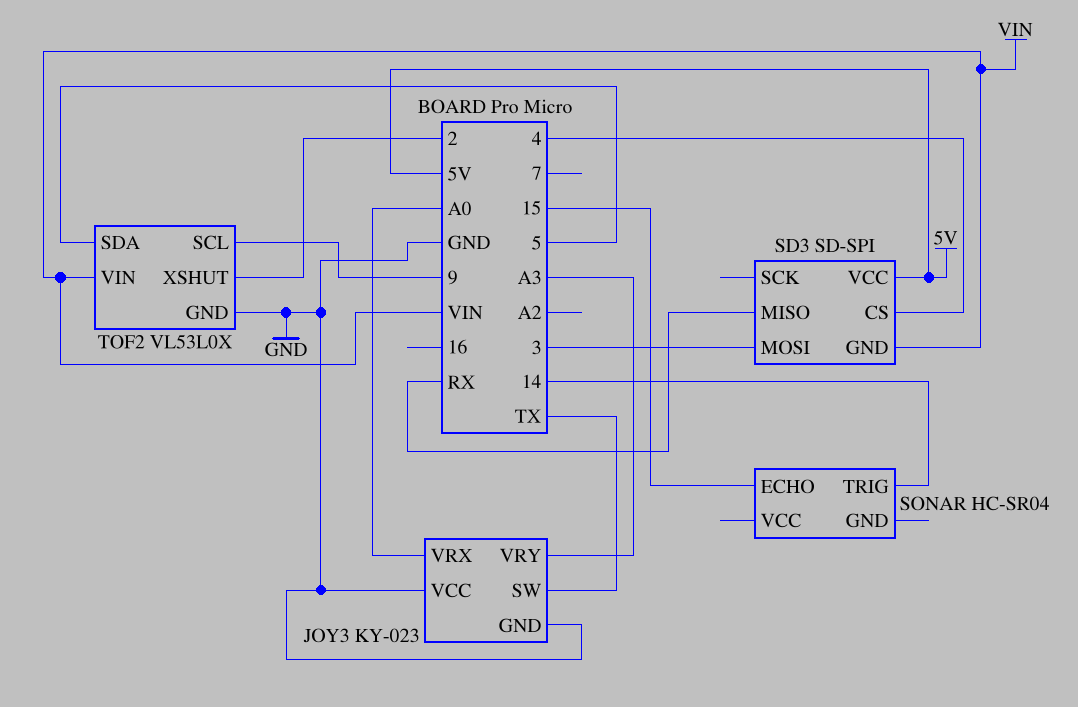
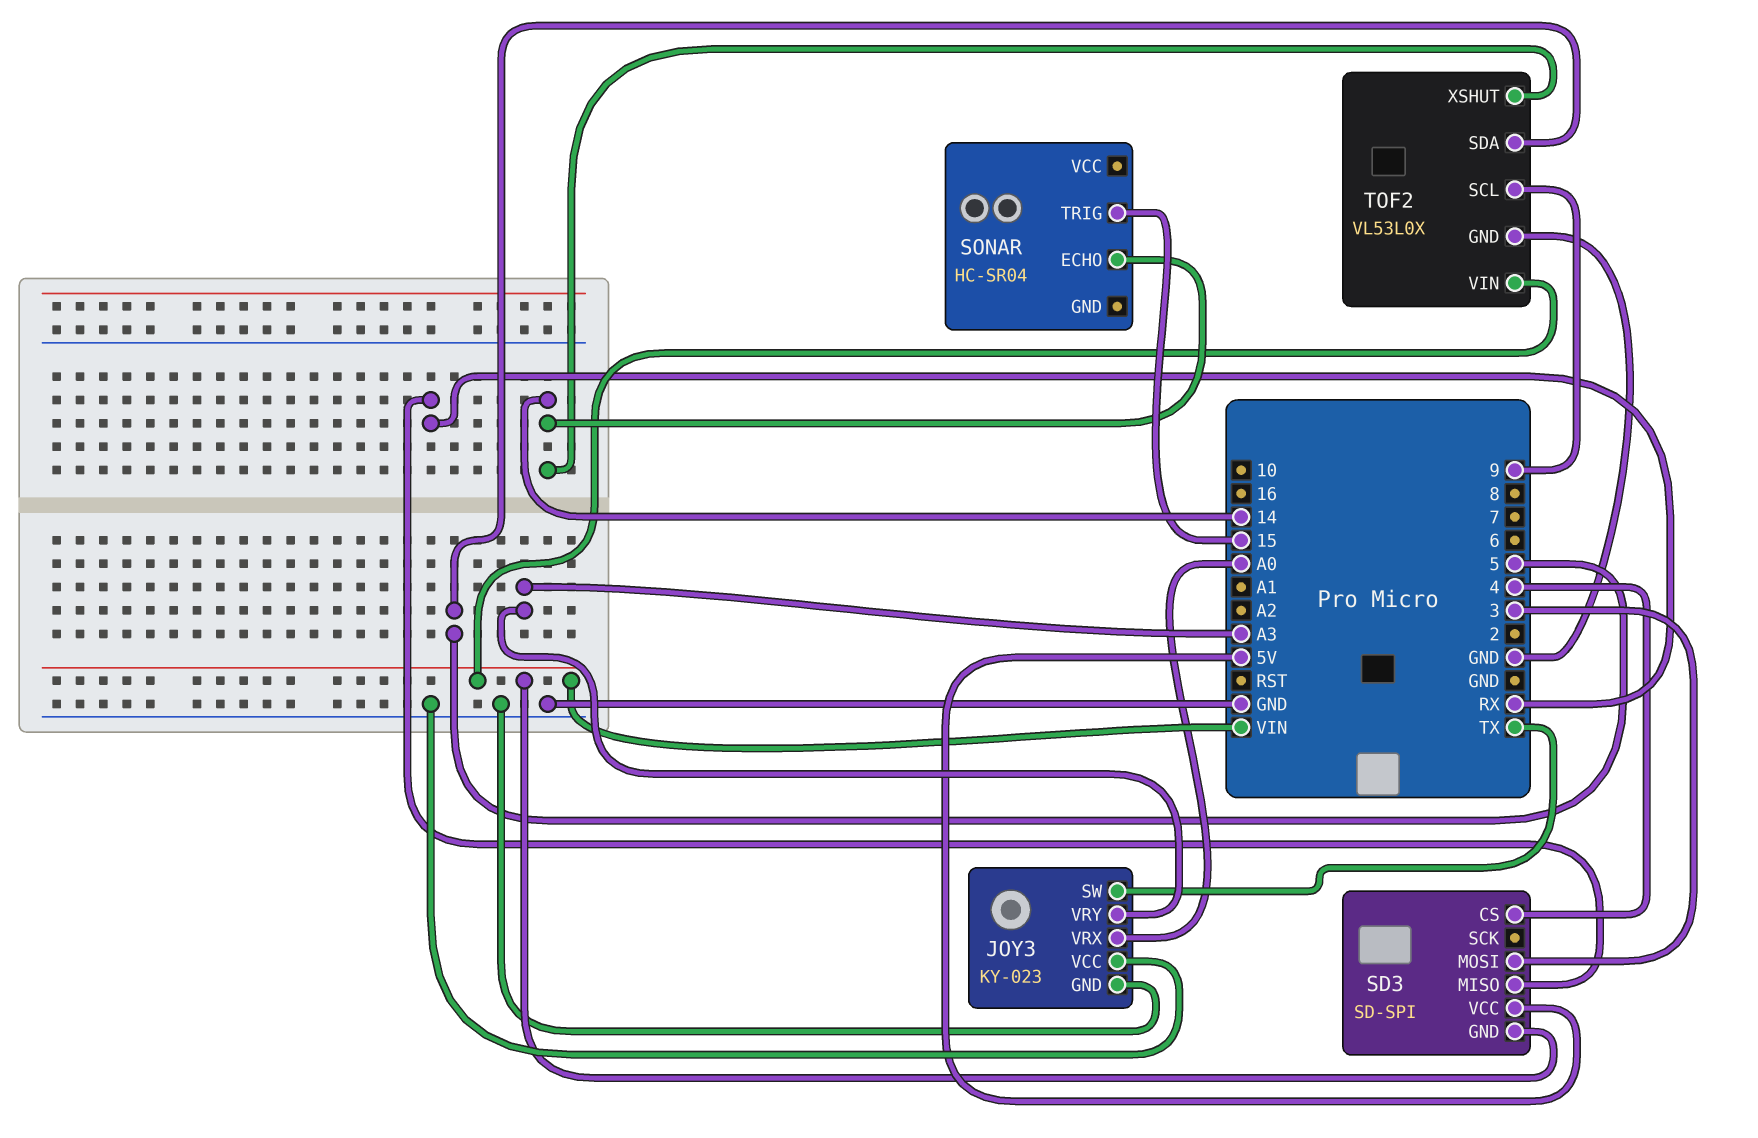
SONAR pin ECHO: 15 -> 14
SONAR pin TRIG: 14 -> 15
TOF2 pin XSHUT: 2 -> 14

